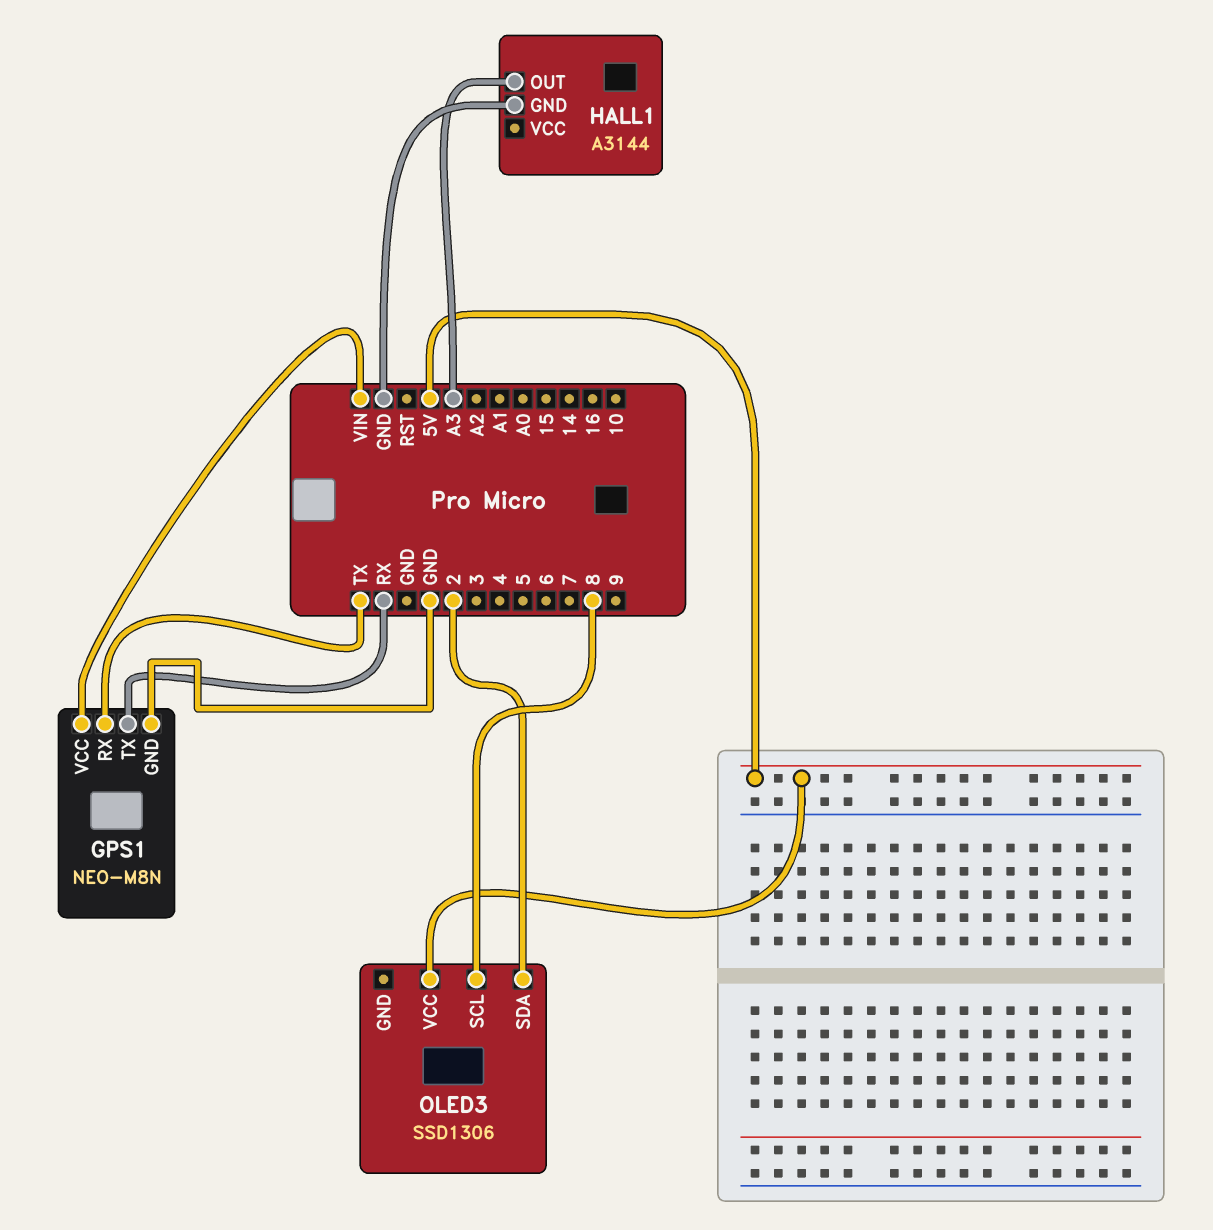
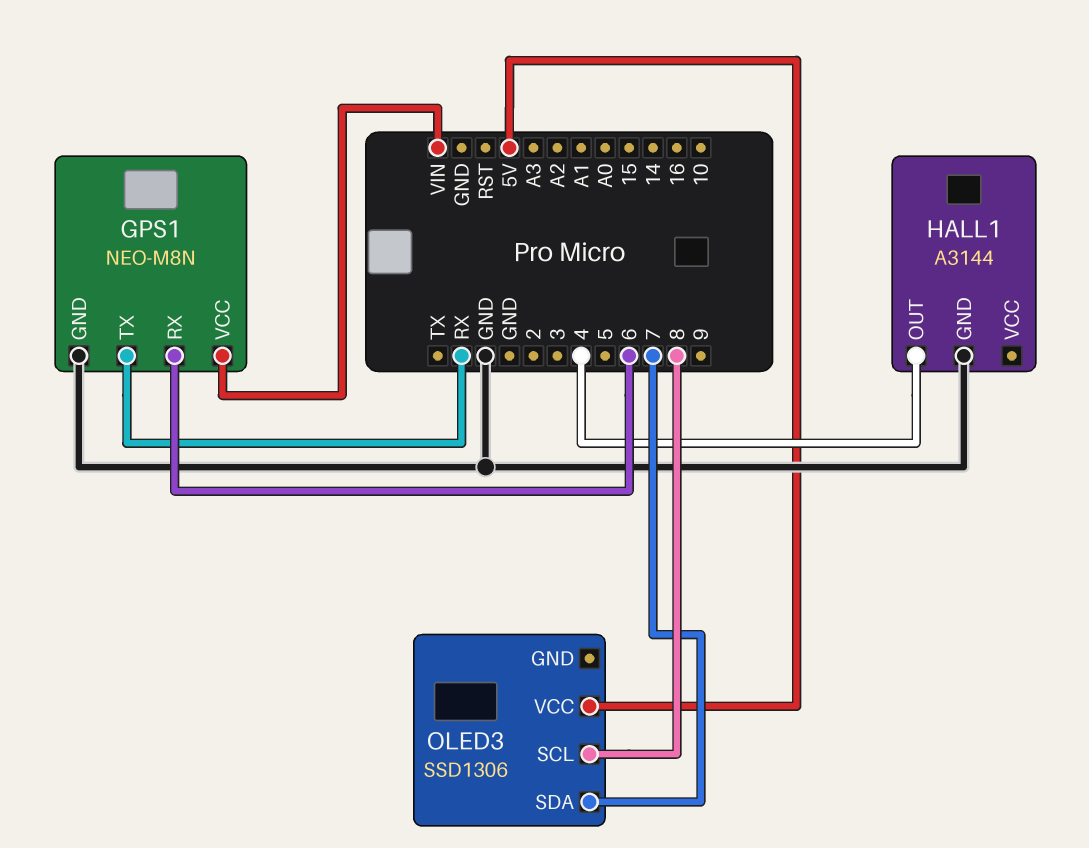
GPS1 pin RX: TX -> 6
HALL1 pin OUT: A3 -> 4
OLED3 pin SDA: 2 -> 7

